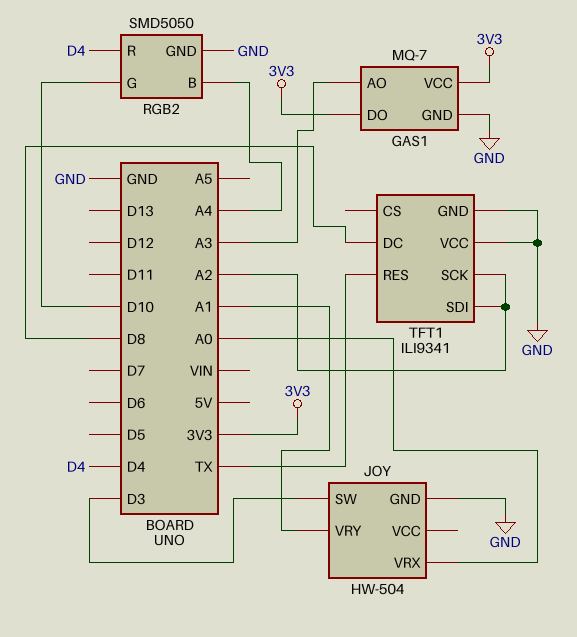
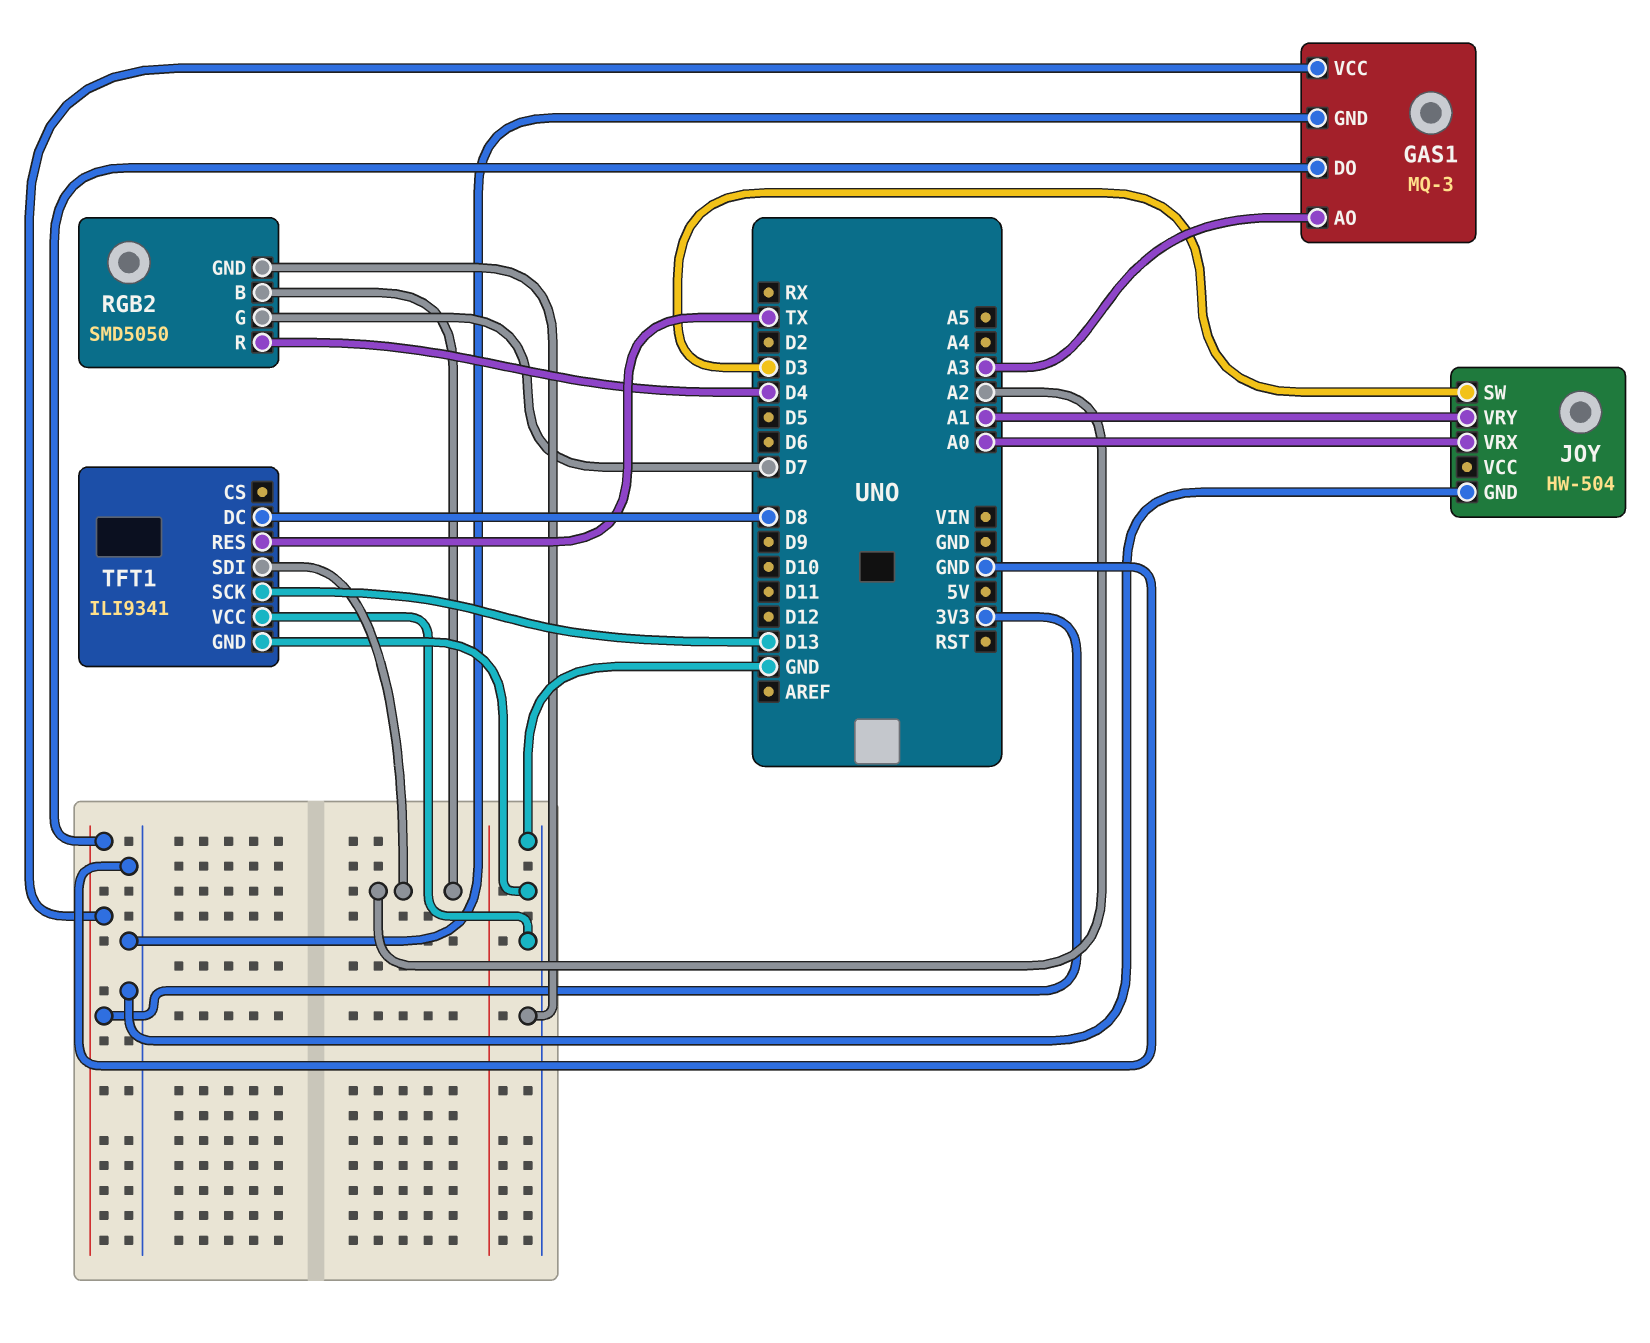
GAS1: MQ-7 -> MQ-3
RGB2 pin B: A4 -> A2
RGB2 pin G: D10 -> D7
TFT1 pin SCK: A2 -> D13

